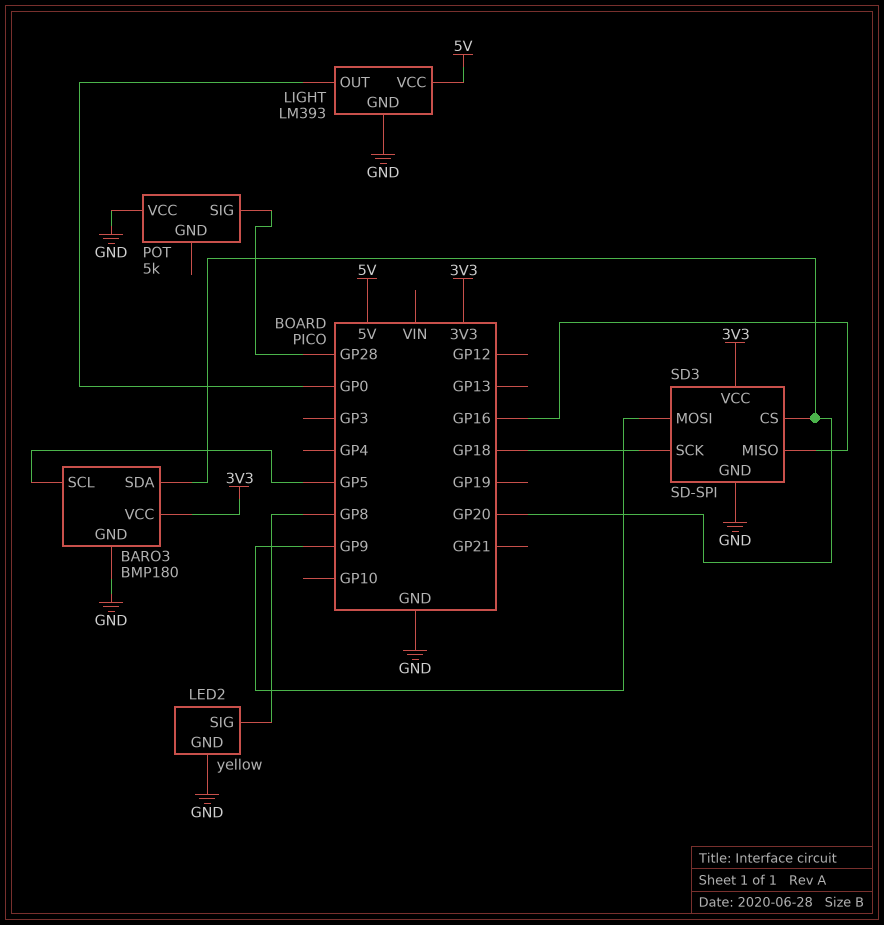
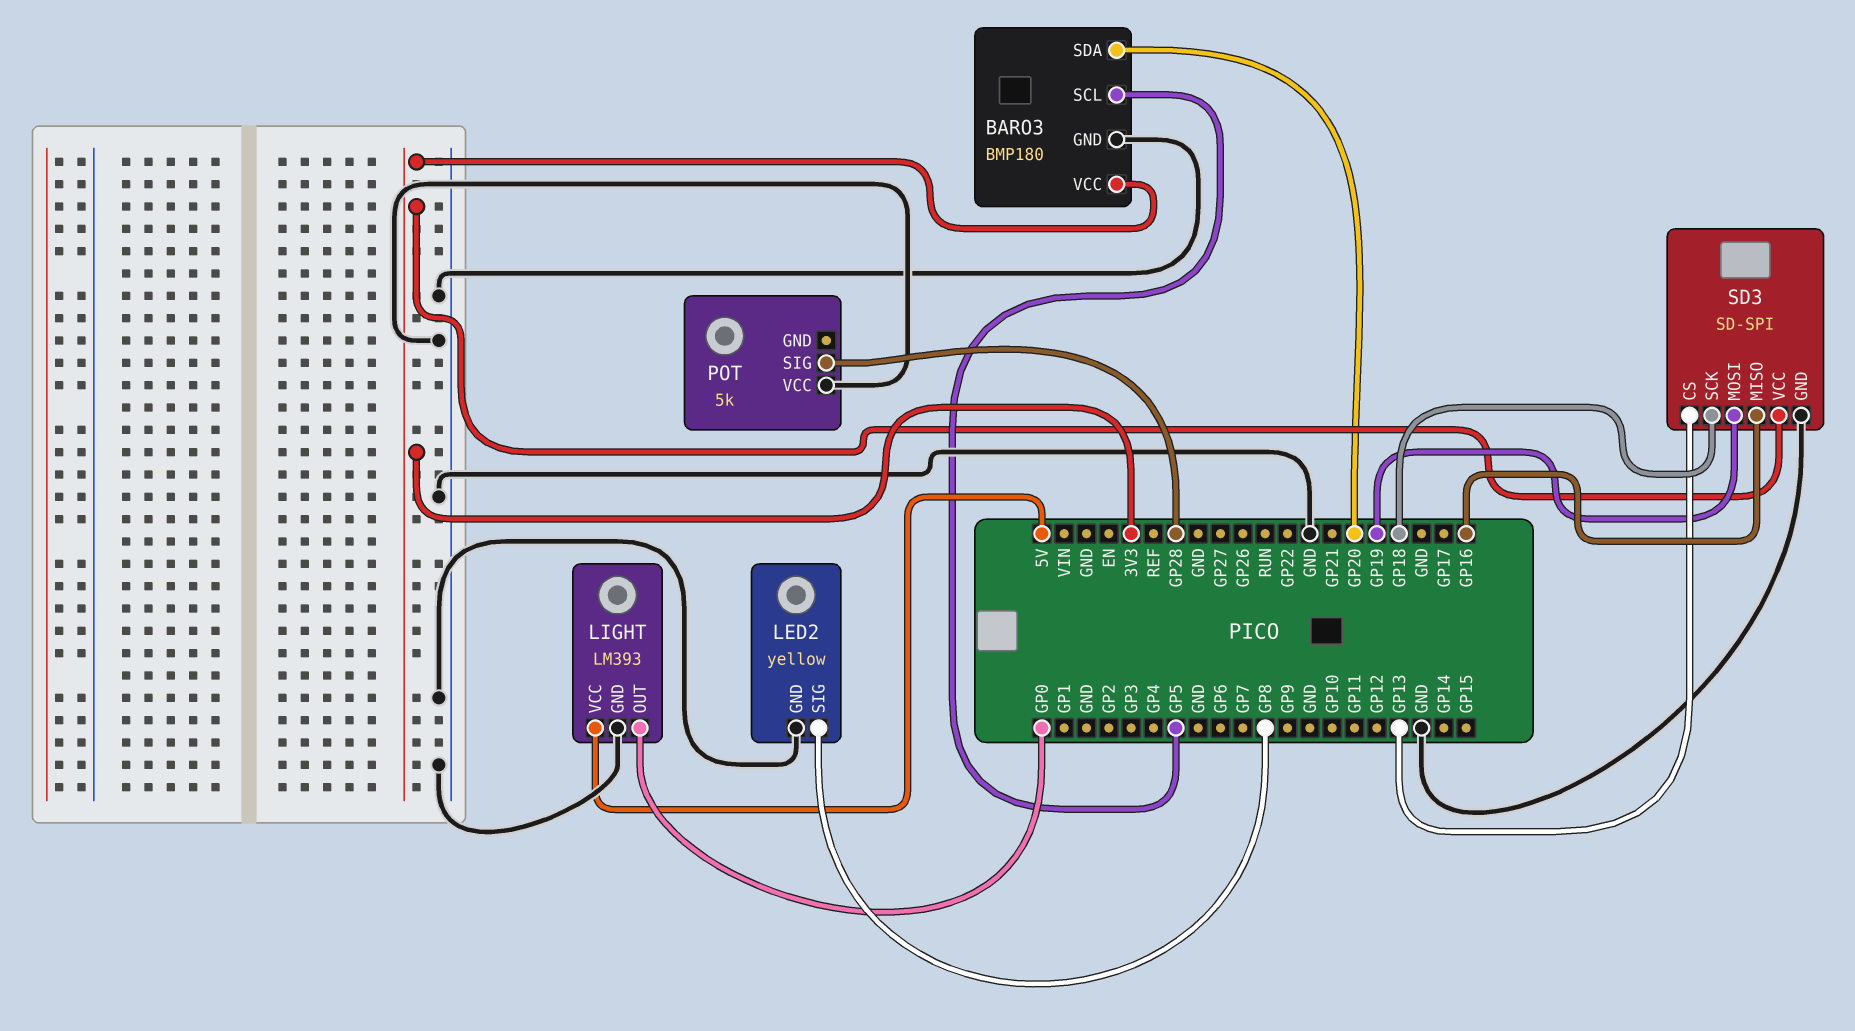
SD3 pin CS: GP20 -> GP13
SD3 pin MOSI: GP9 -> GP19

